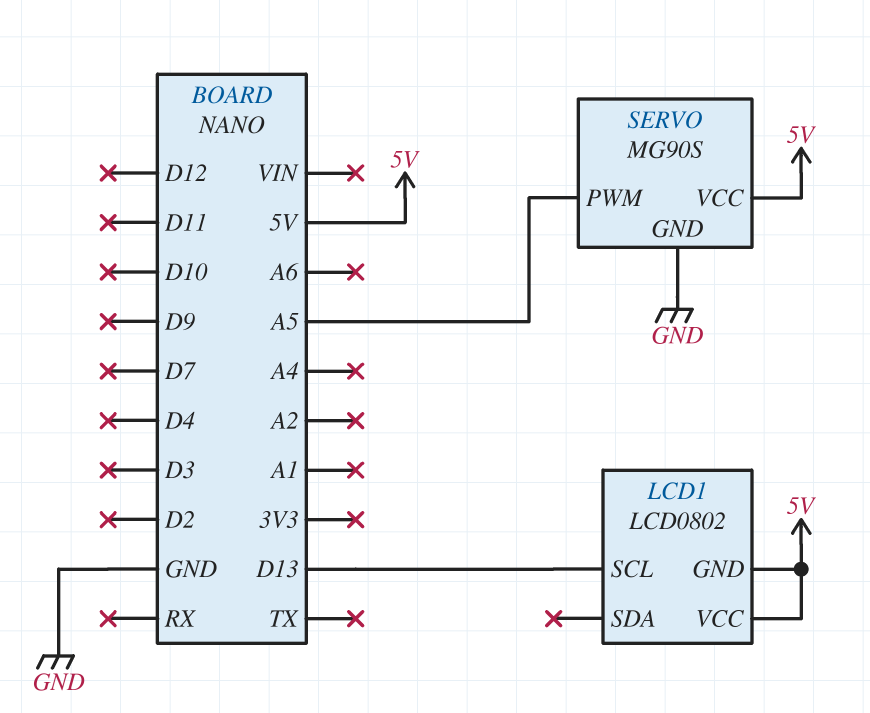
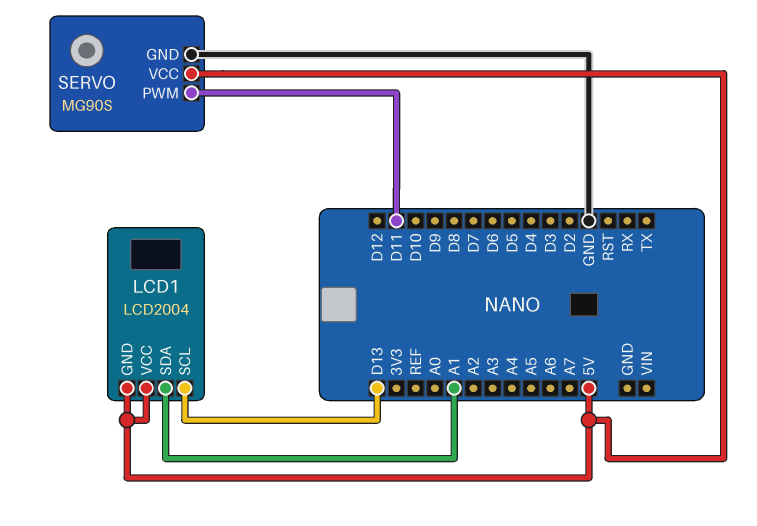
LCD1: LCD0802 -> LCD2004
LCD1 pin SDA: none -> A1
SERVO pin PWM: A5 -> D11

